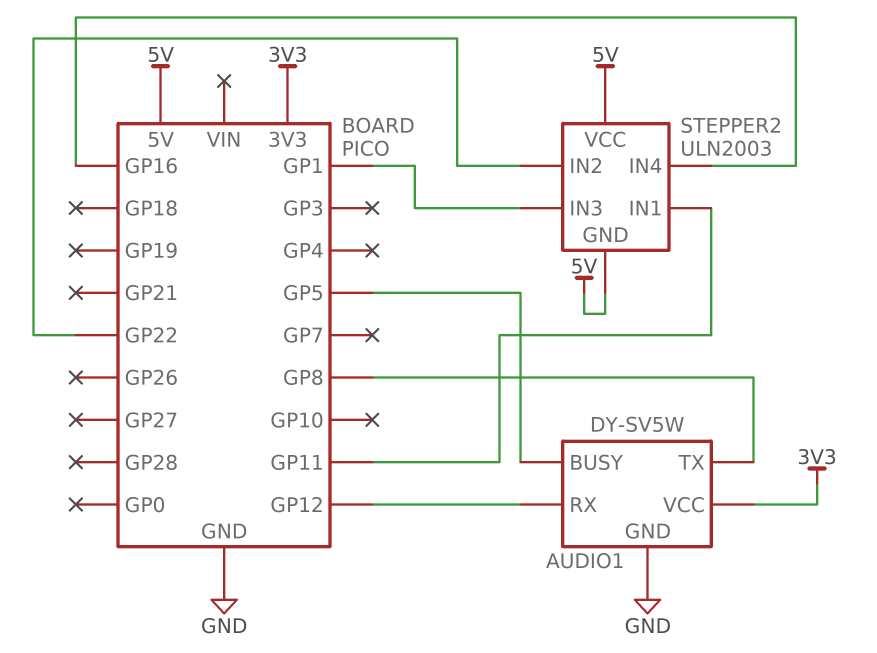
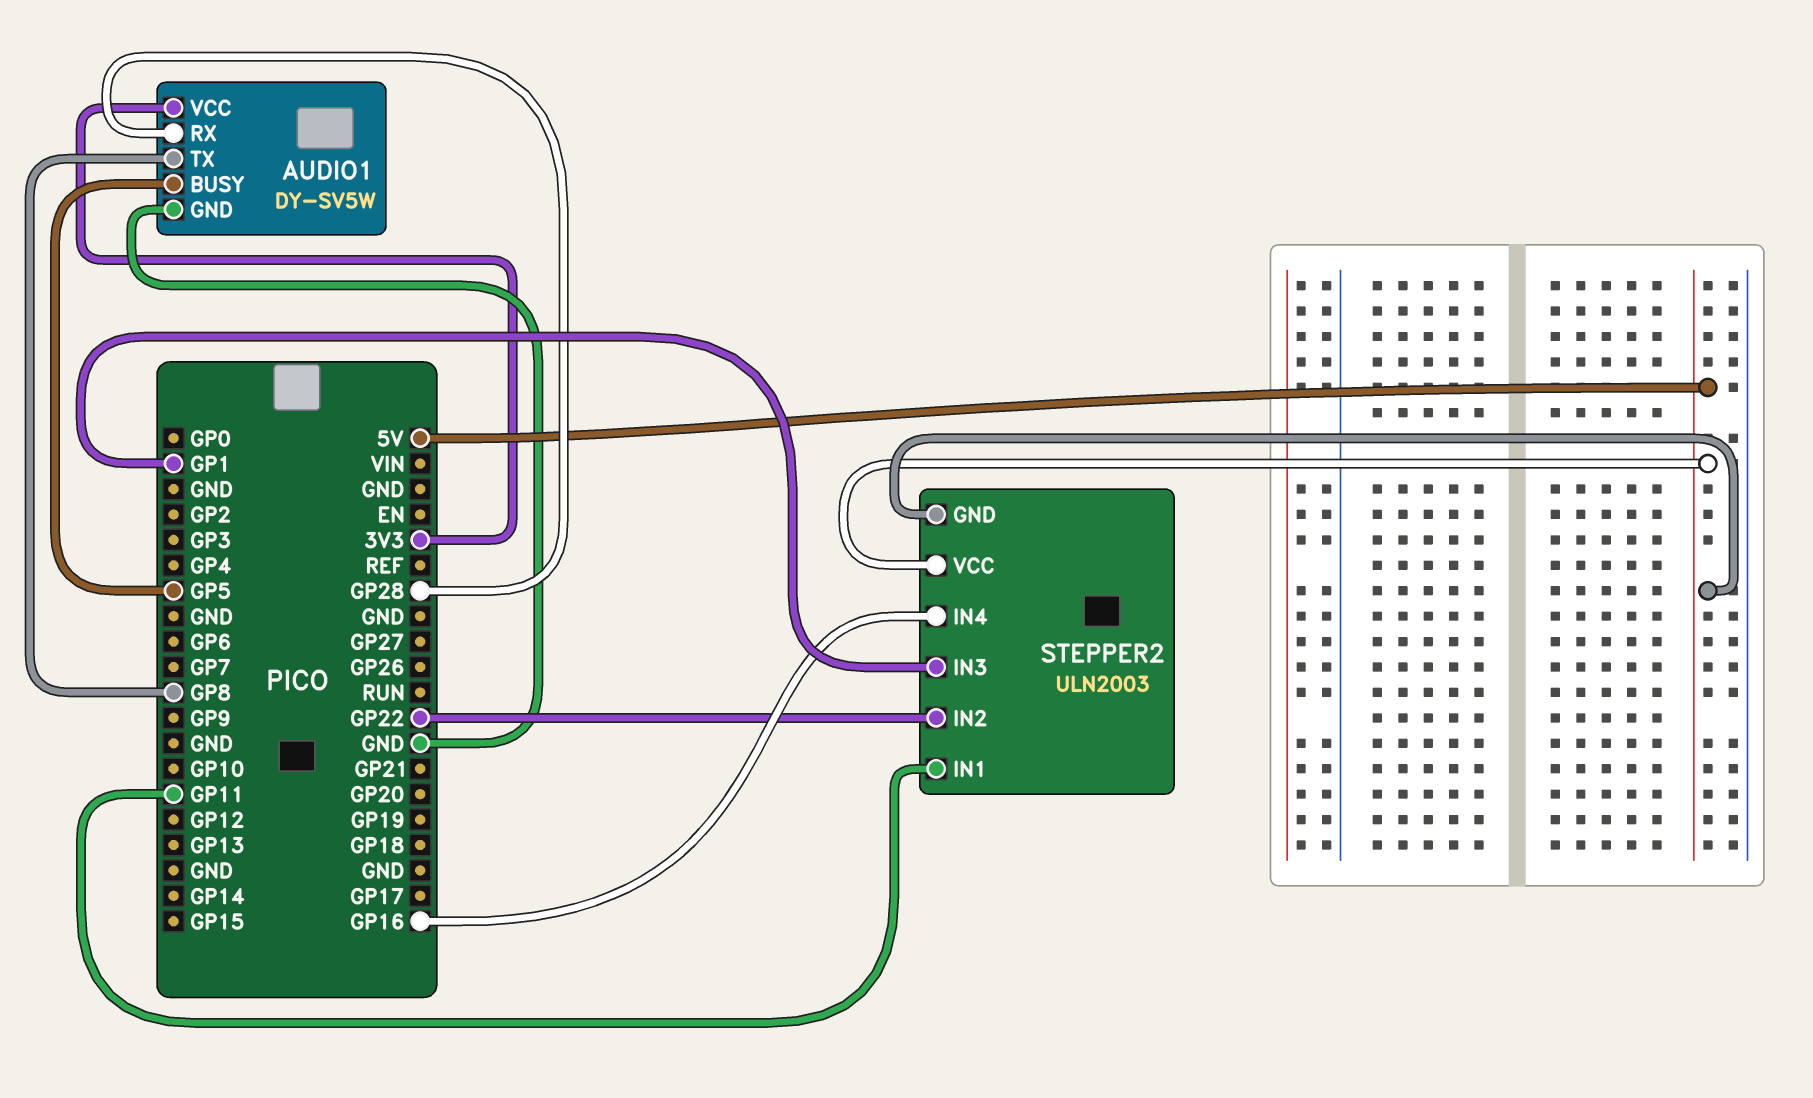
AUDIO1 pin RX: GP12 -> GP28

